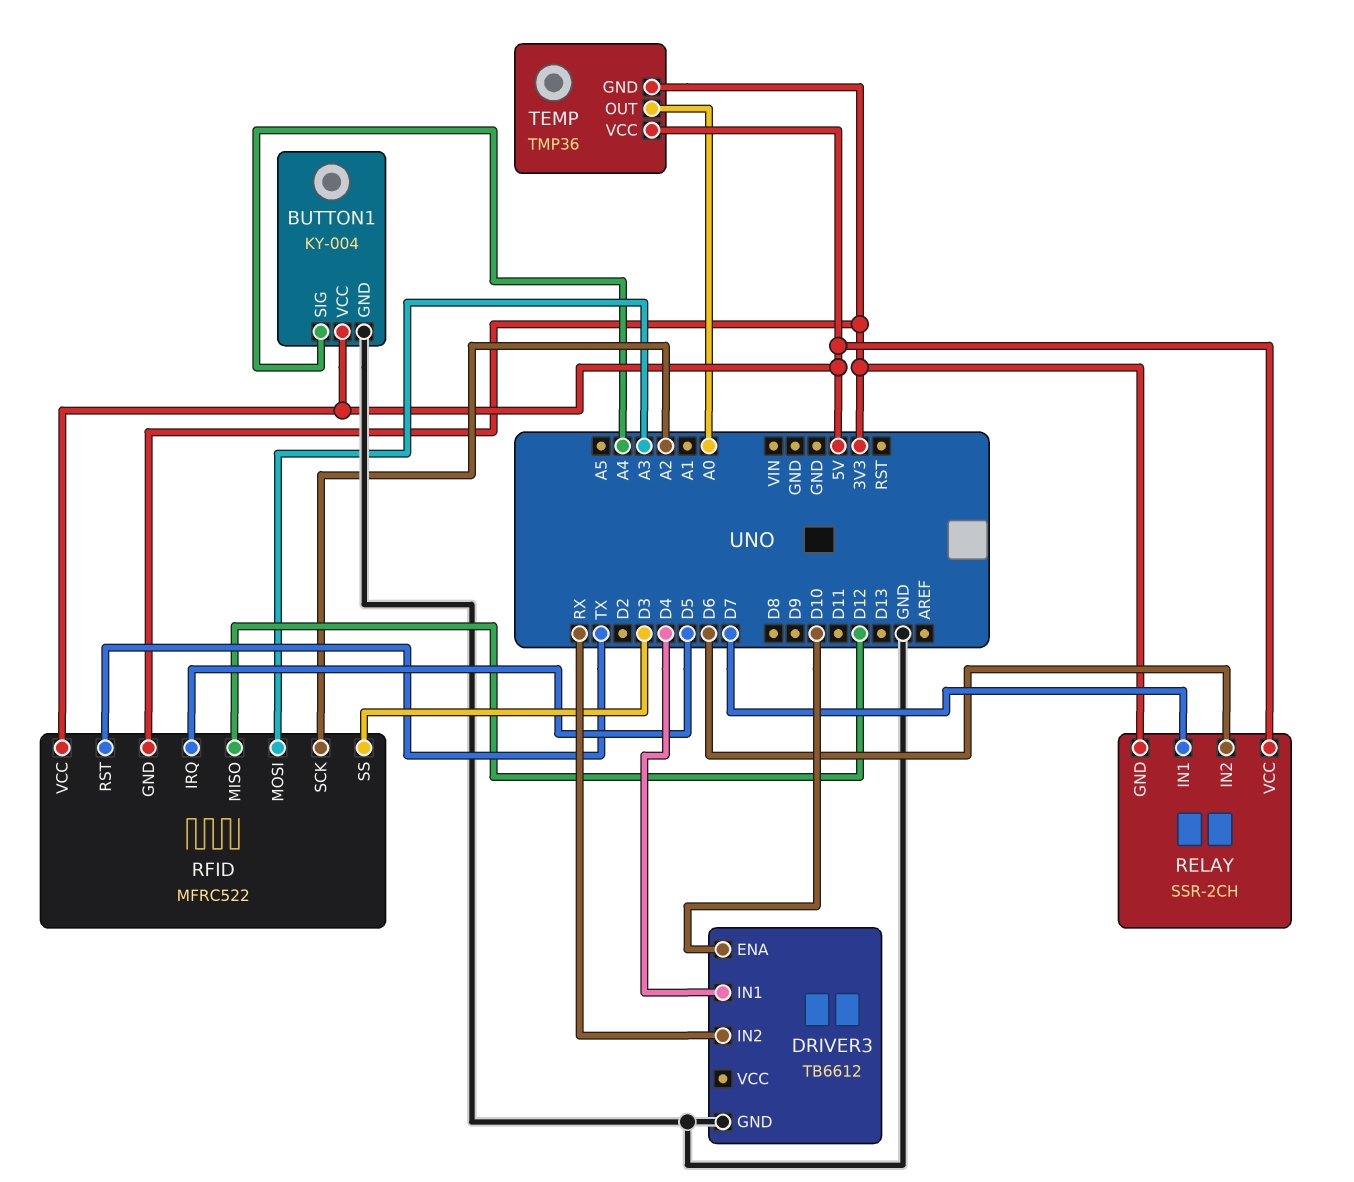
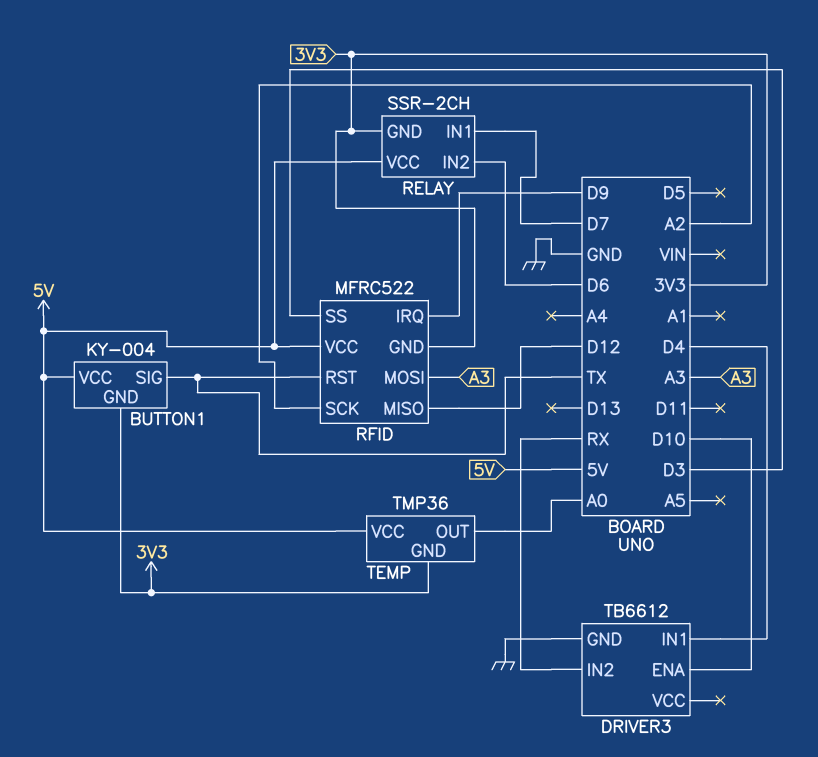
BUTTON1 pin GND: GND -> 3V3
BUTTON1 pin SIG: A4 -> TX
RFID pin IRQ: D5 -> D9

